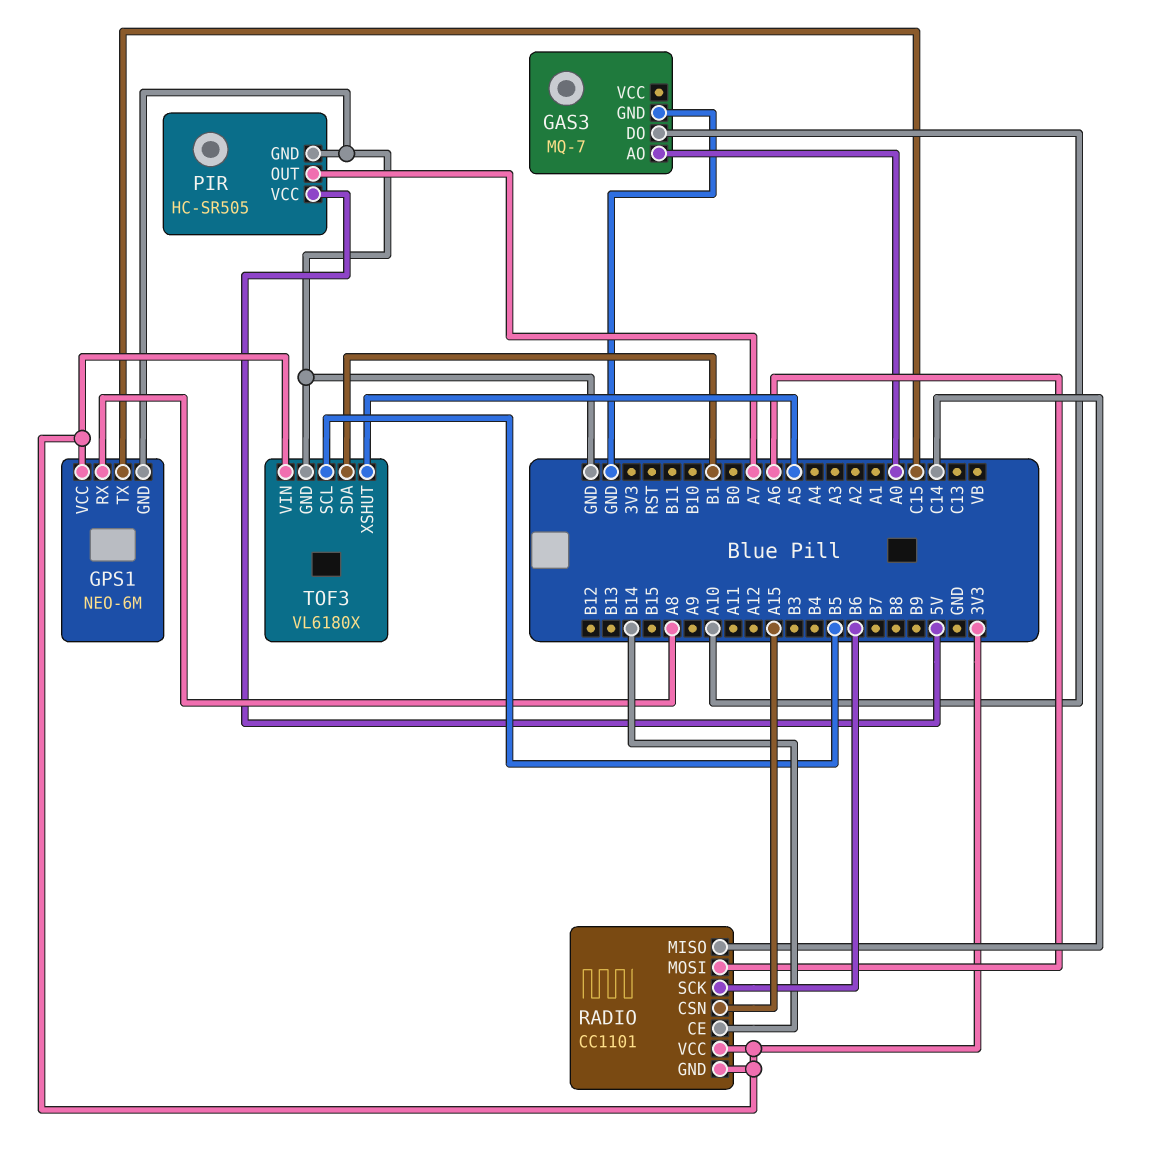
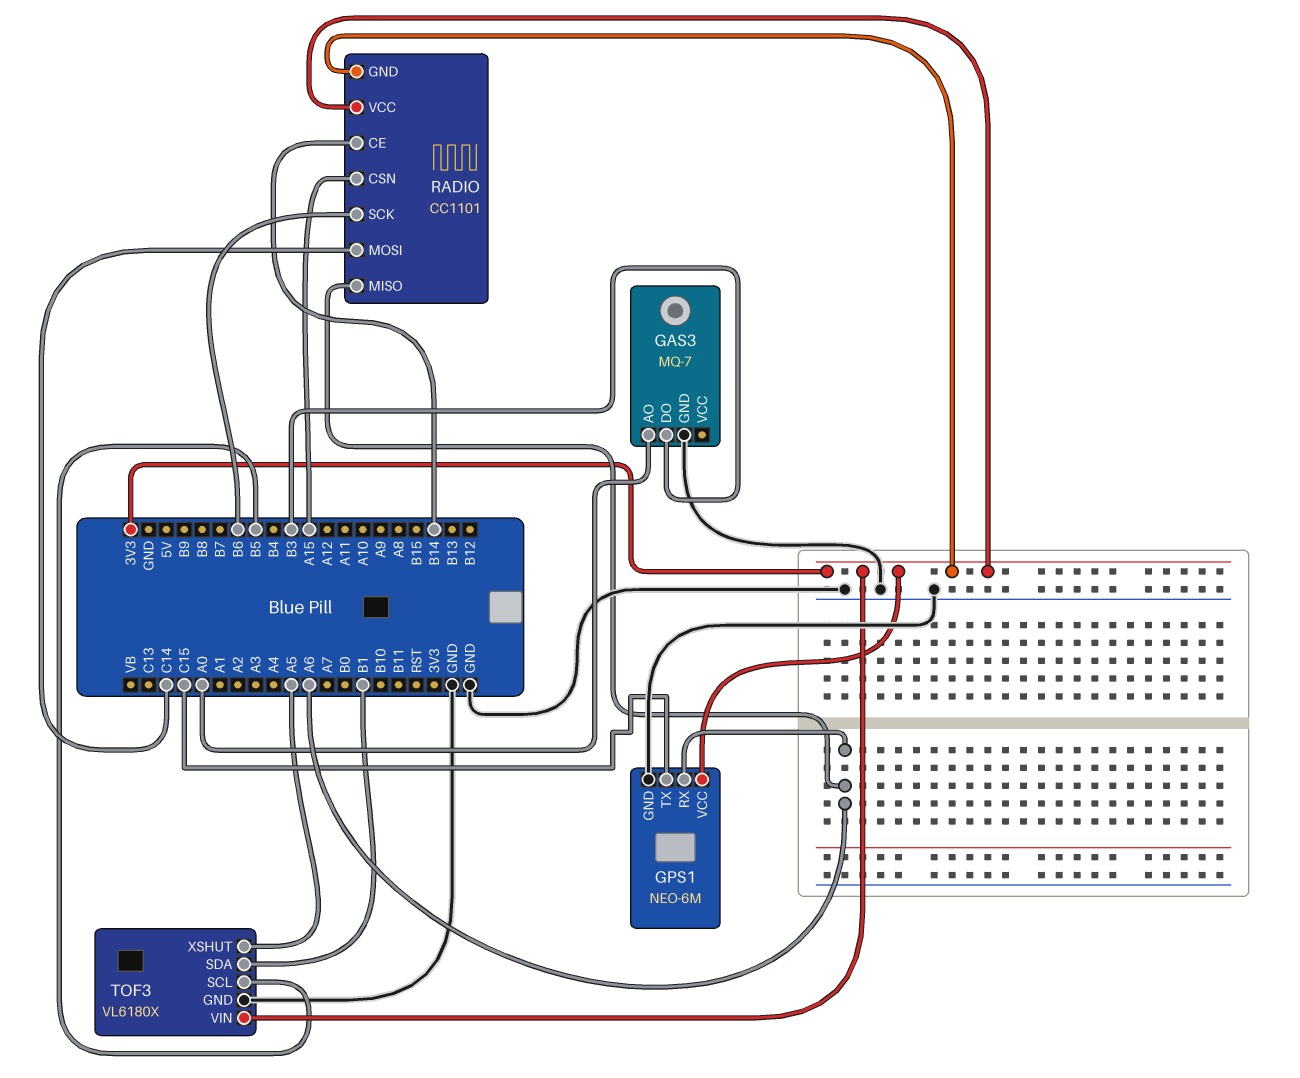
GAS3 pin DO: A10 -> B3
GPS1 pin RX: A8 -> A6
PIR: HC-SR505 -> none
PIR pin GND: GND -> none
PIR pin OUT: A7 -> none
PIR pin VCC: 5V -> none
RADIO pin MISO: C14 -> A6
RADIO pin MOSI: A6 -> C14

